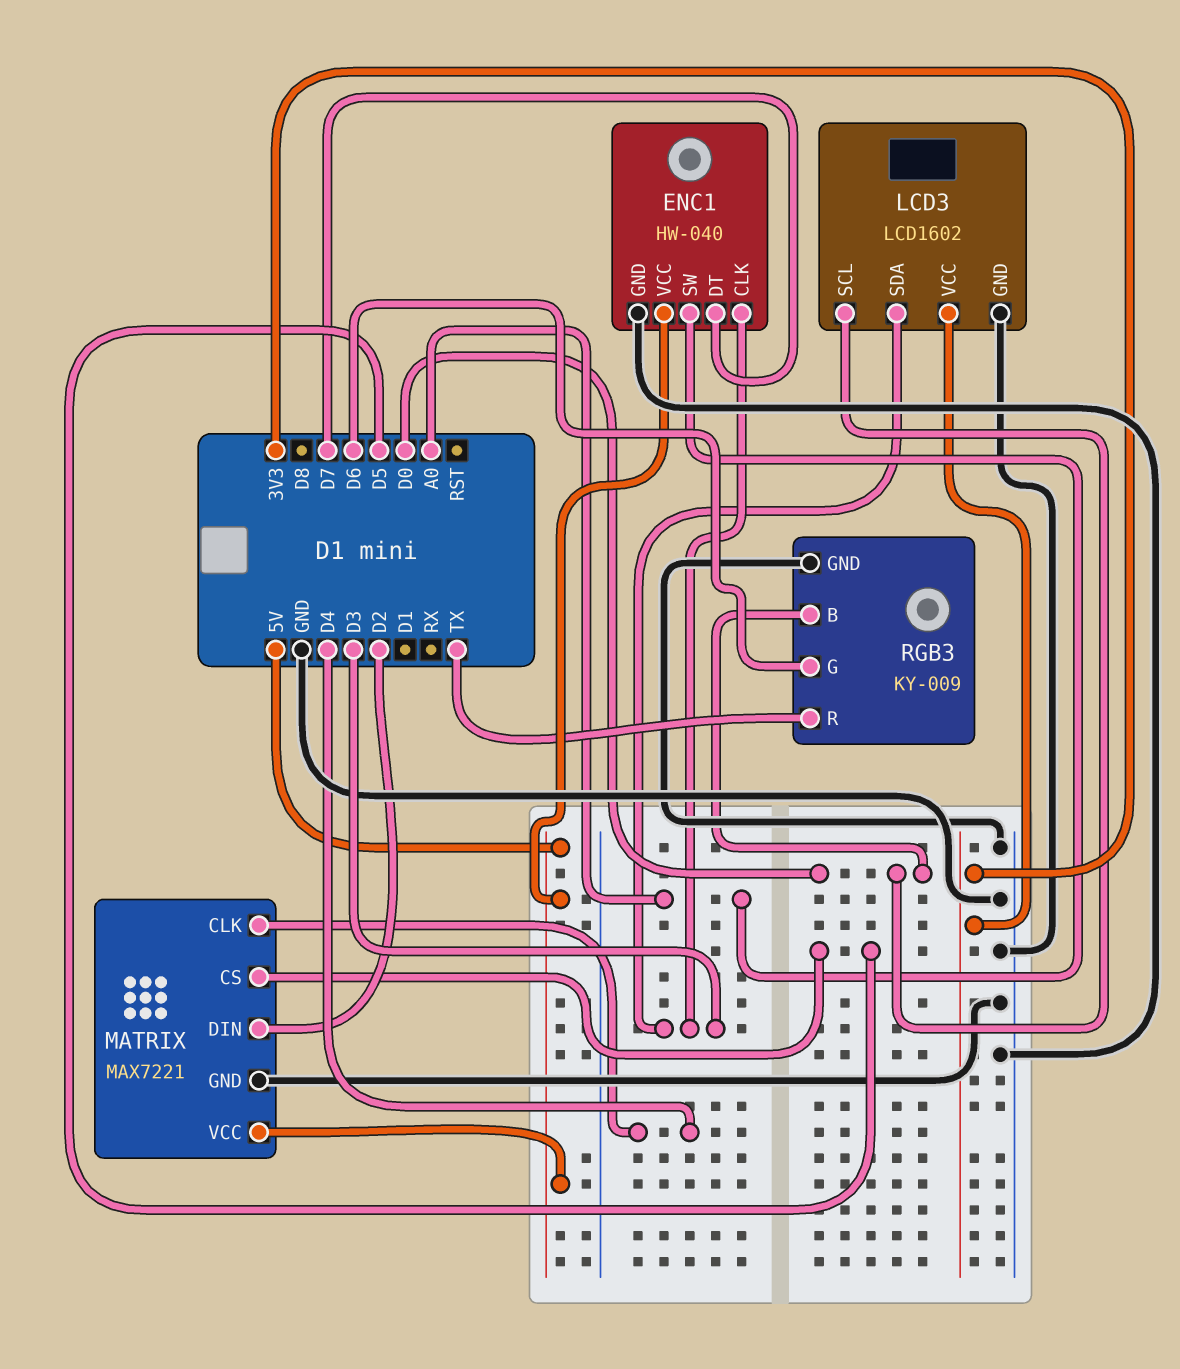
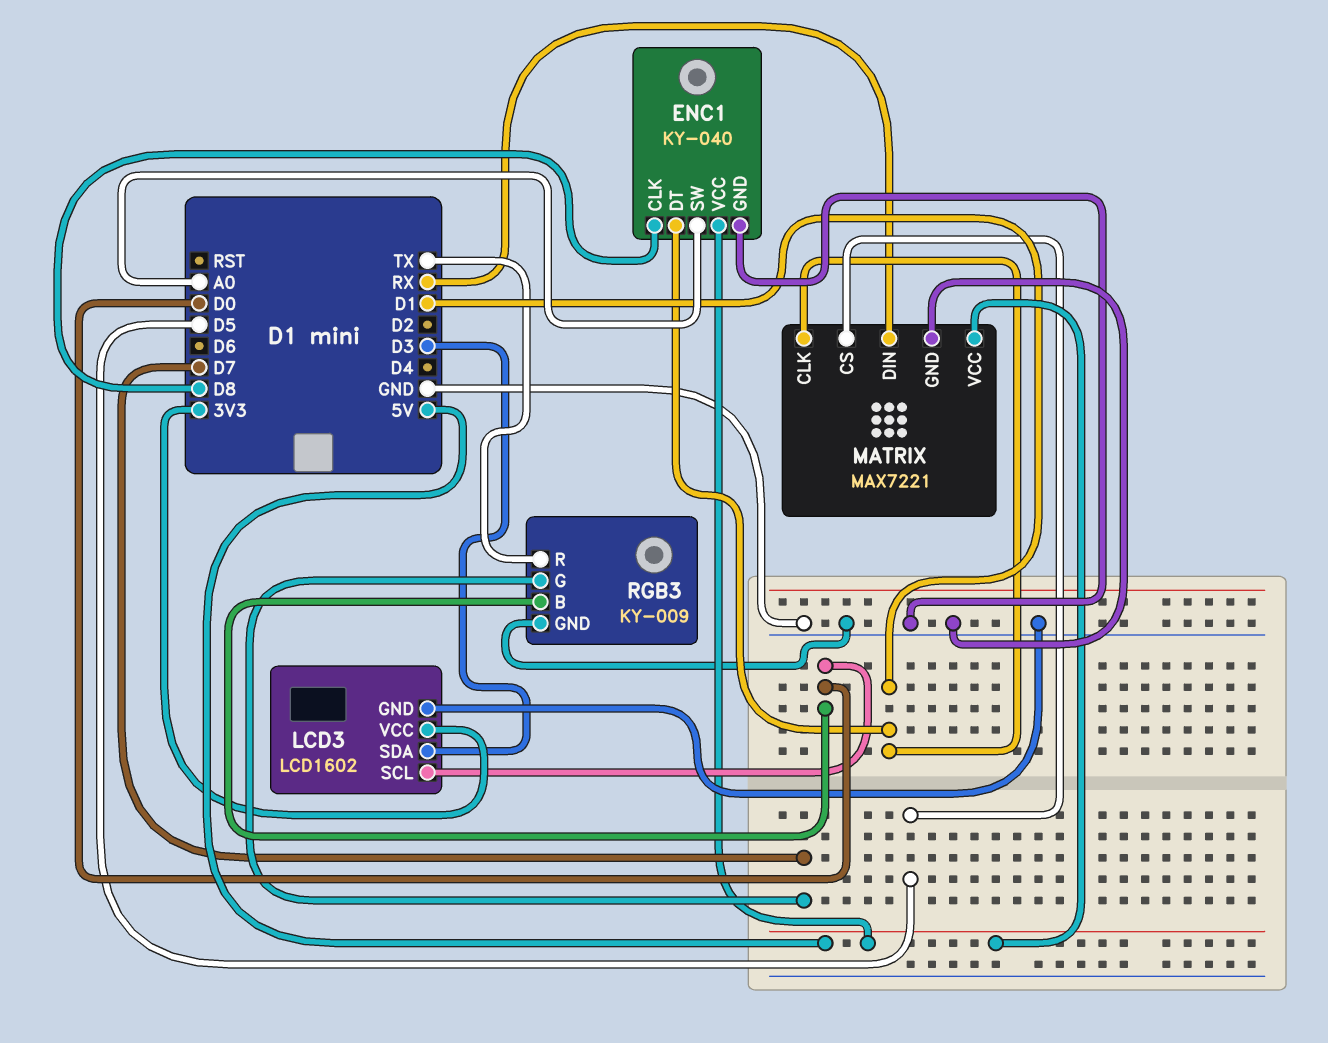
ENC1: HW-040 -> KY-040
ENC1 pin CLK: D3 -> D8
ENC1 pin DT: D7 -> D1
MATRIX pin CLK: D4 -> D1
MATRIX pin DIN: D2 -> RX
RGB3 pin G: D6 -> D7

